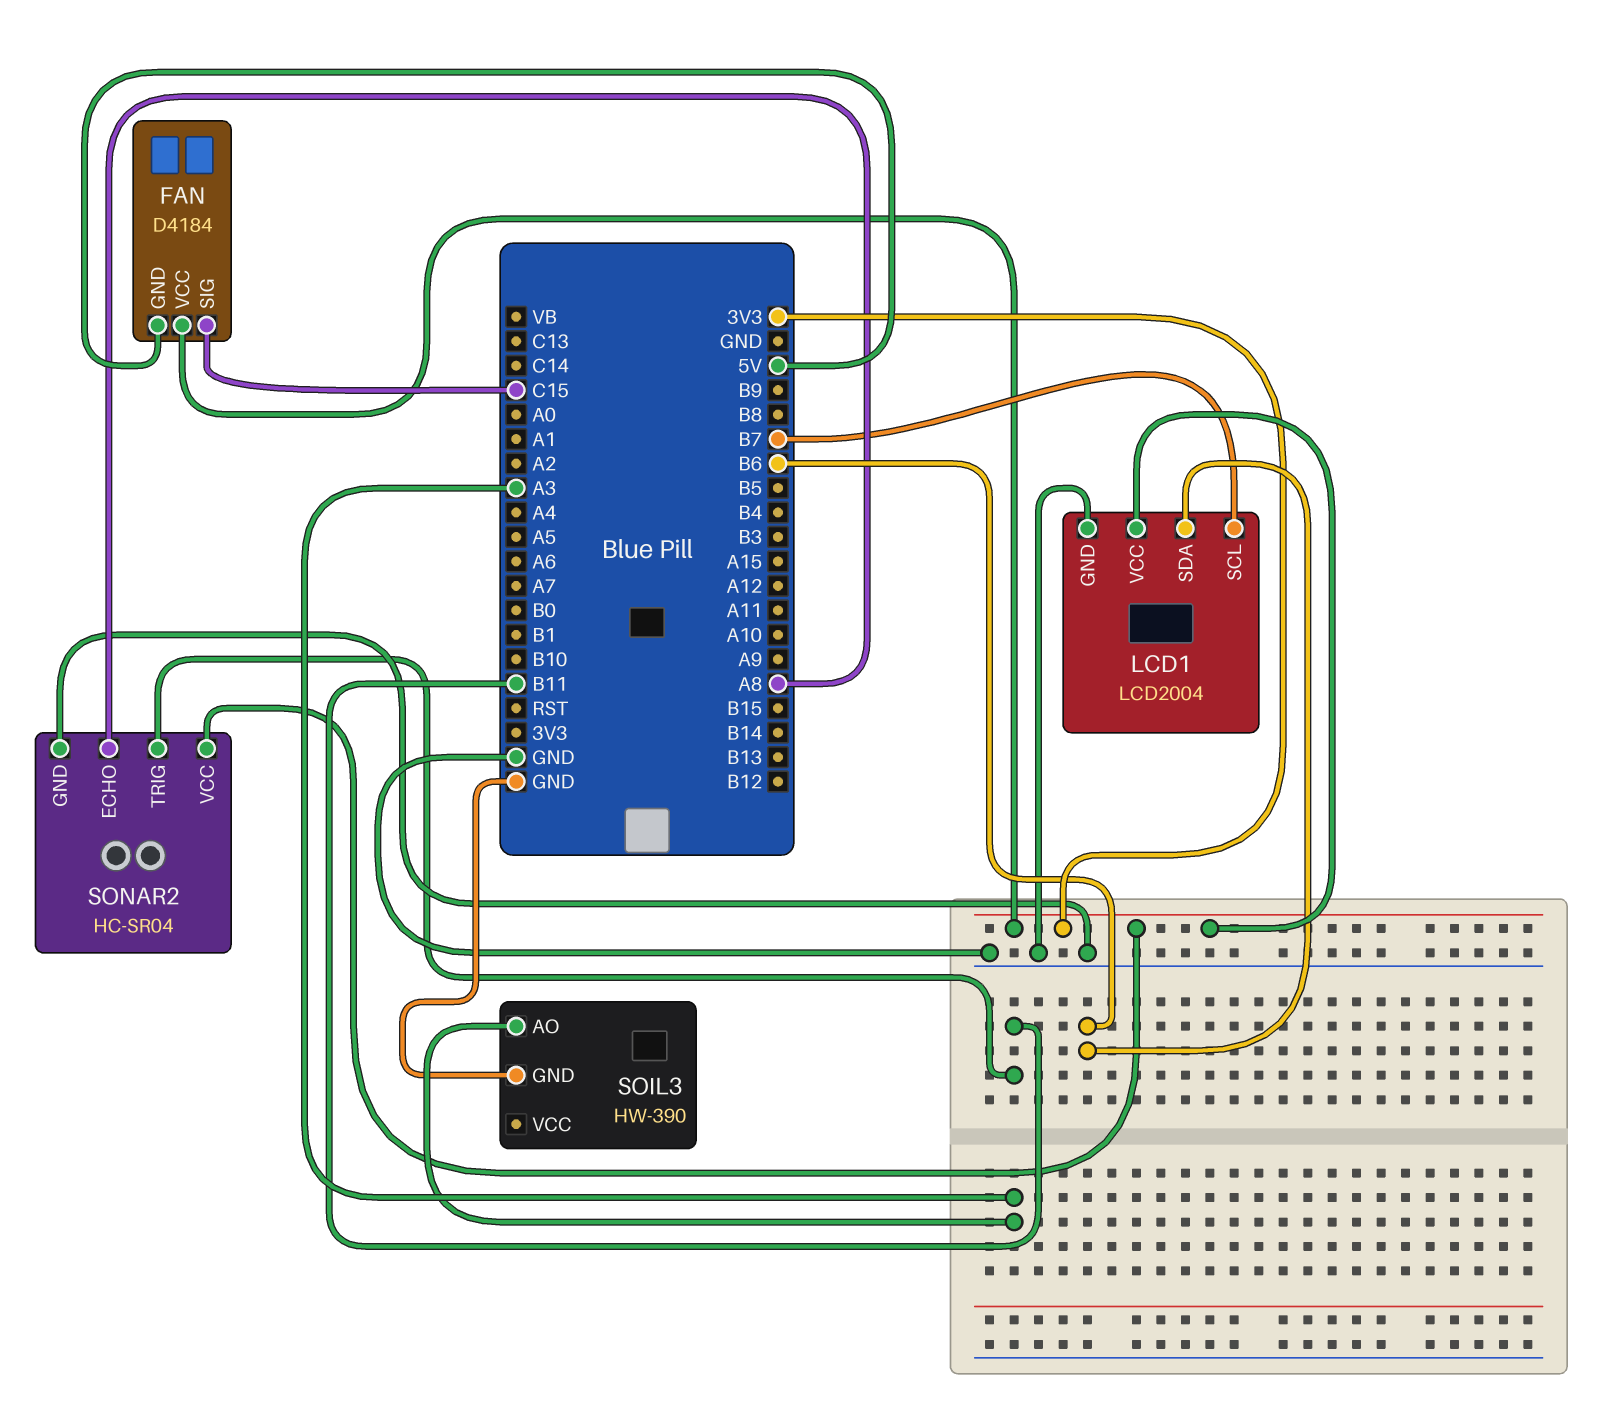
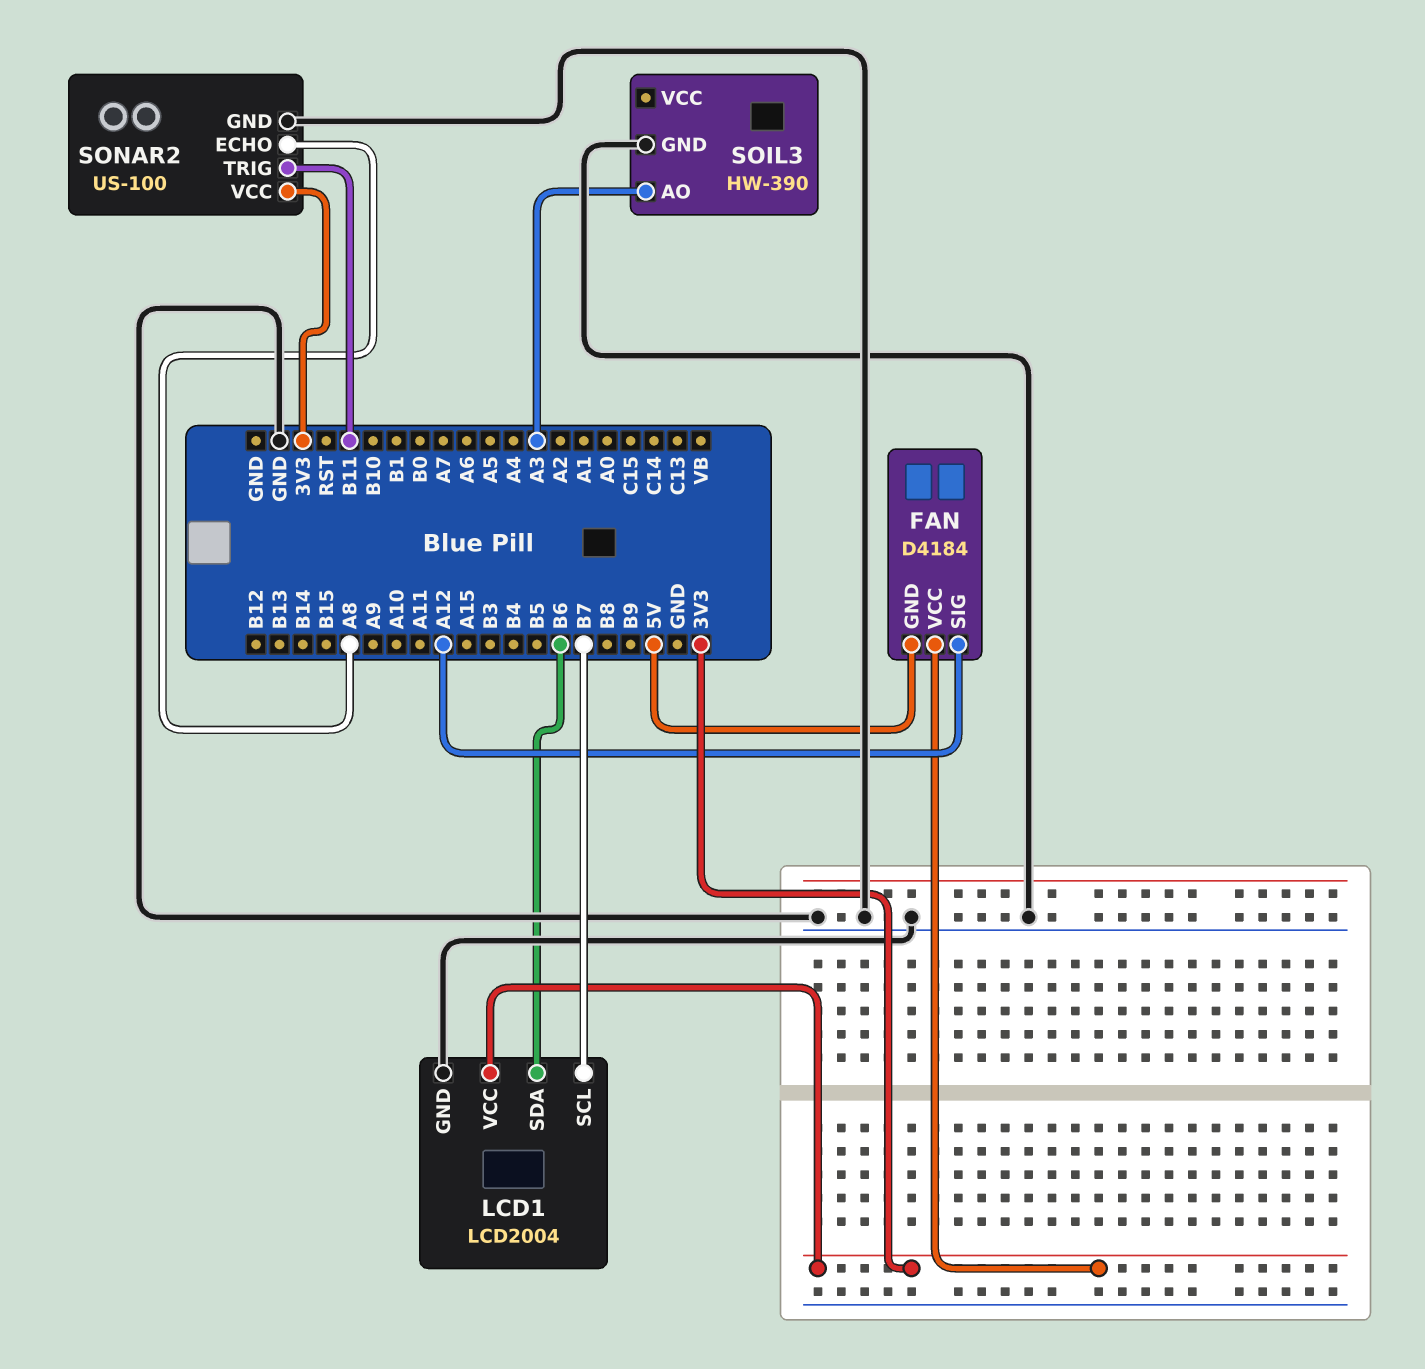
FAN pin SIG: C15 -> A12
SONAR2: HC-SR04 -> US-100

